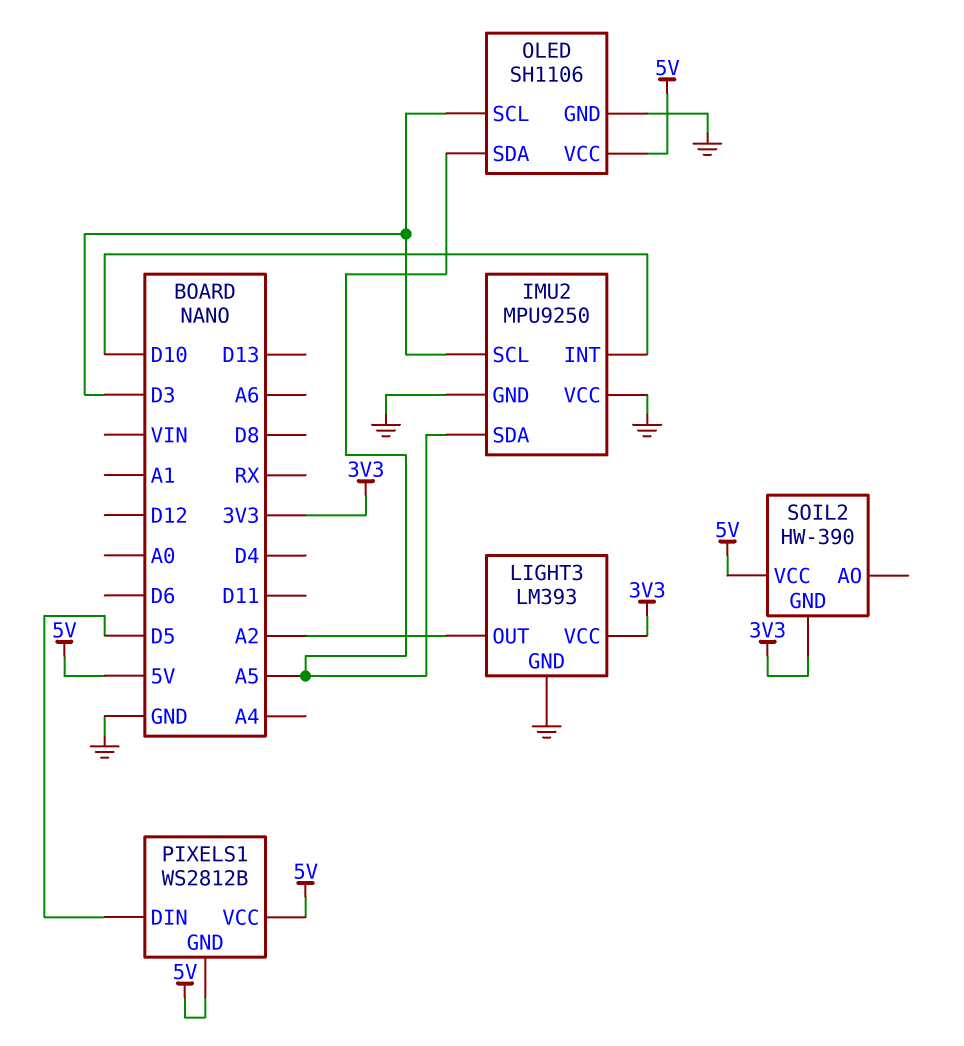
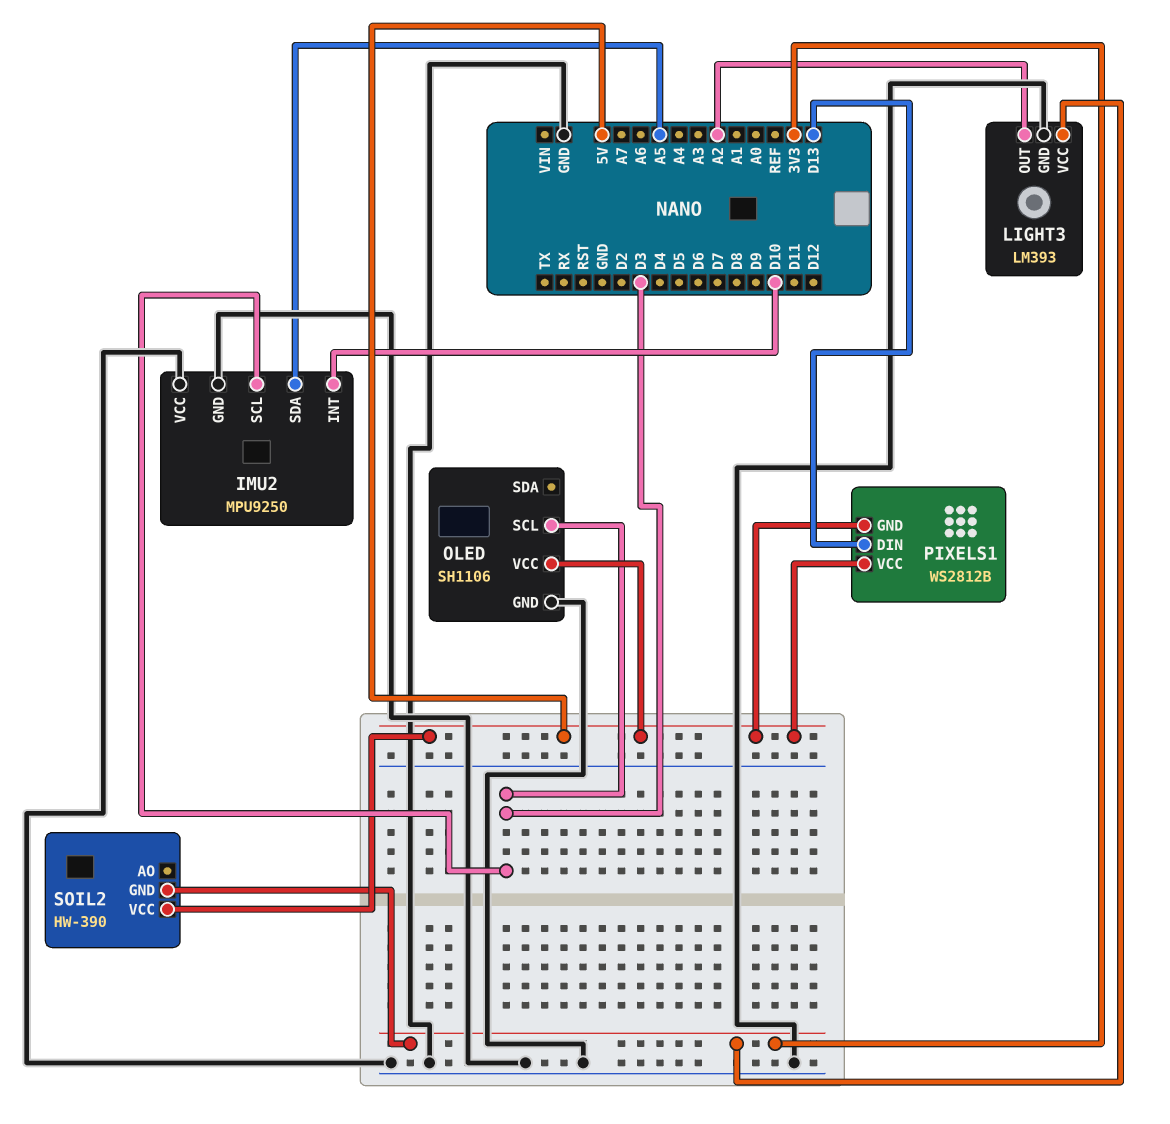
OLED pin SDA: A5 -> none
PIXELS1 pin DIN: D5 -> D13

